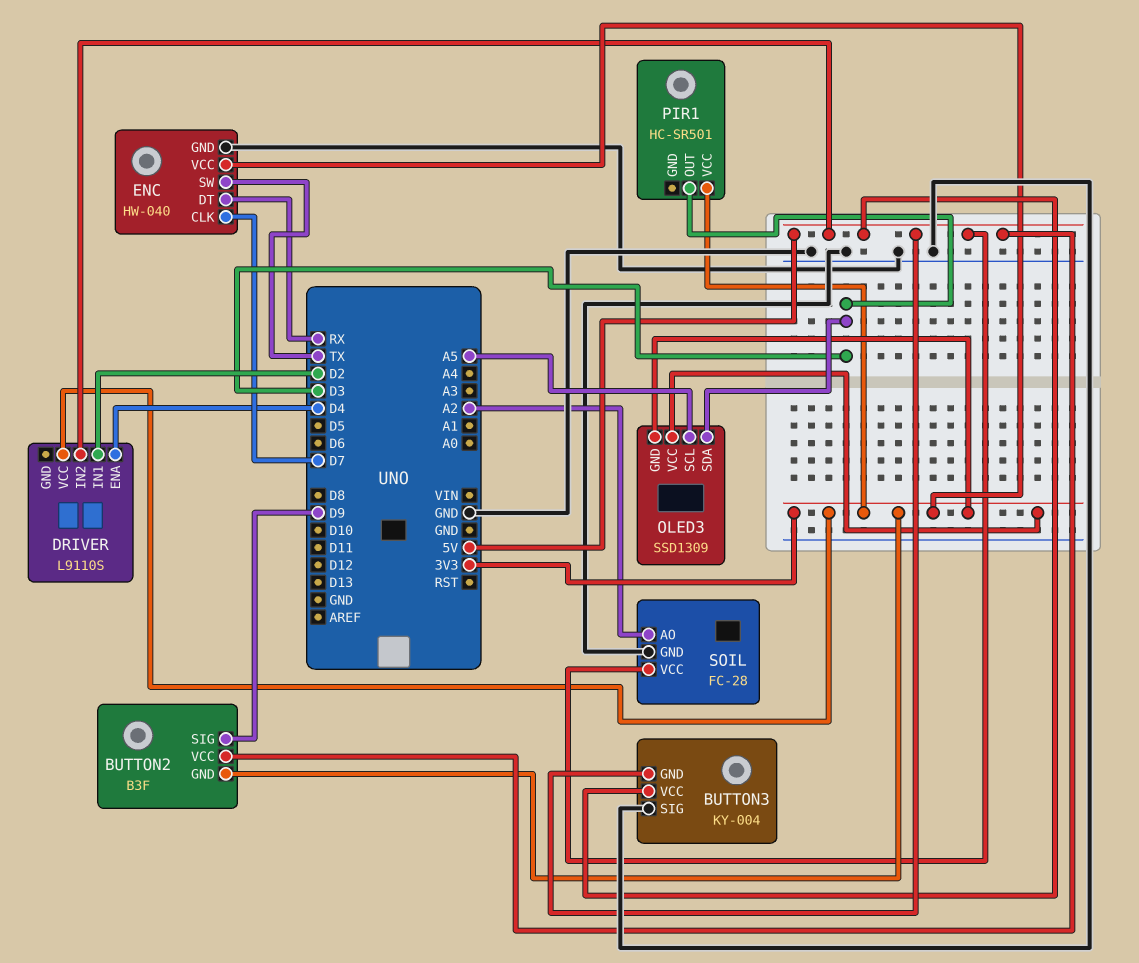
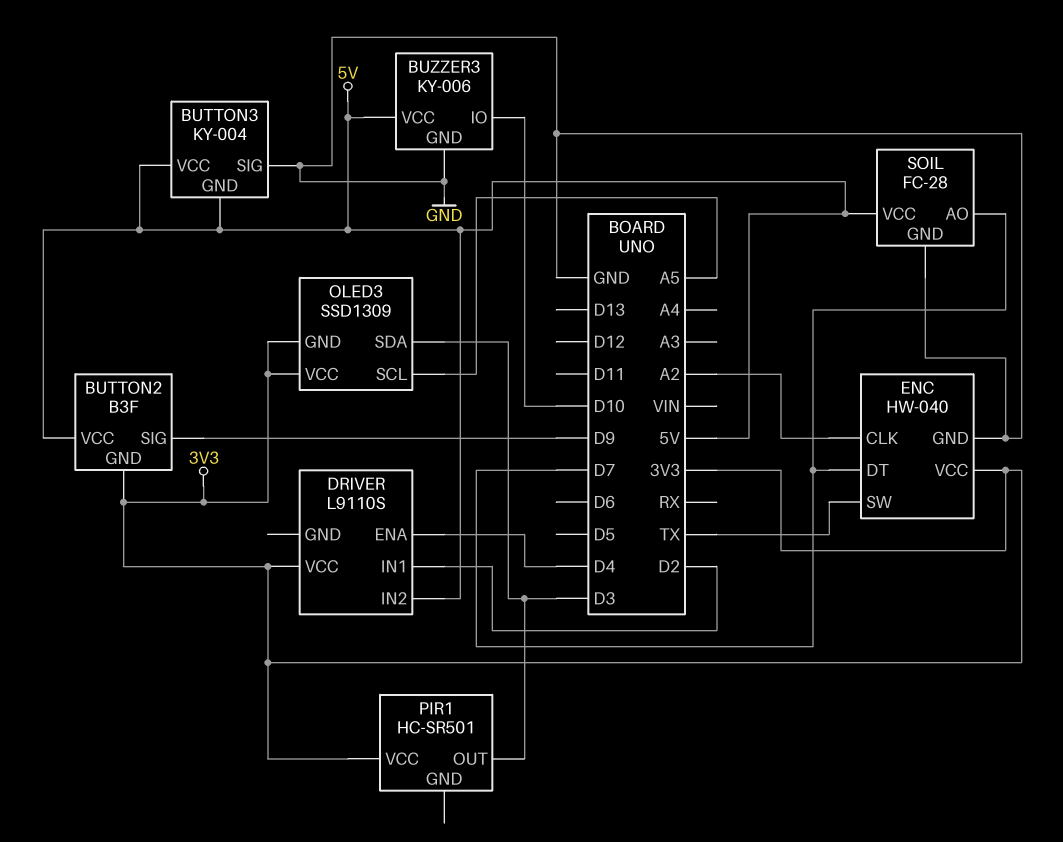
BUZZER3: none -> KY-006
BUZZER3 pin GND: none -> GND
BUZZER3 pin IO: none -> D10
BUZZER3 pin VCC: none -> 5V
ENC pin CLK: D7 -> A2
ENC pin DT: RX -> D7
SOIL pin AO: A2 -> D7

